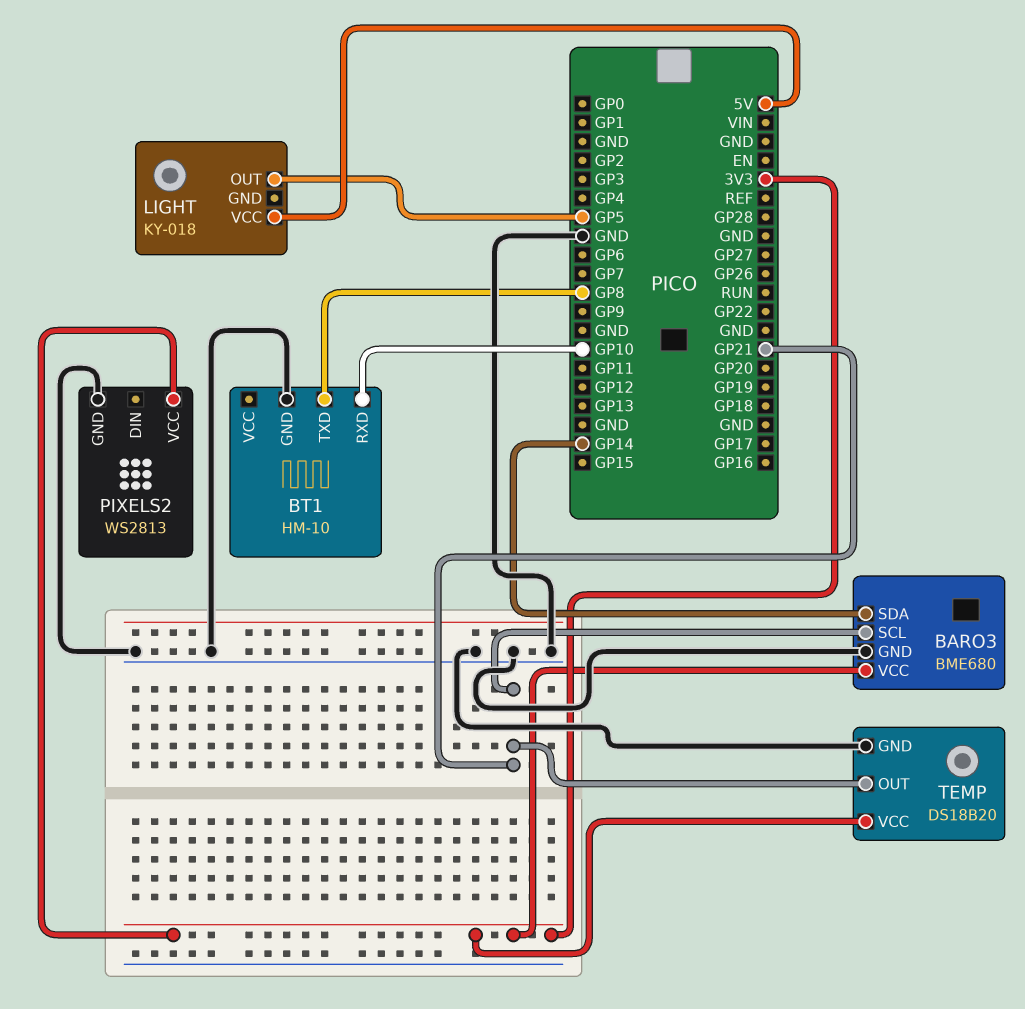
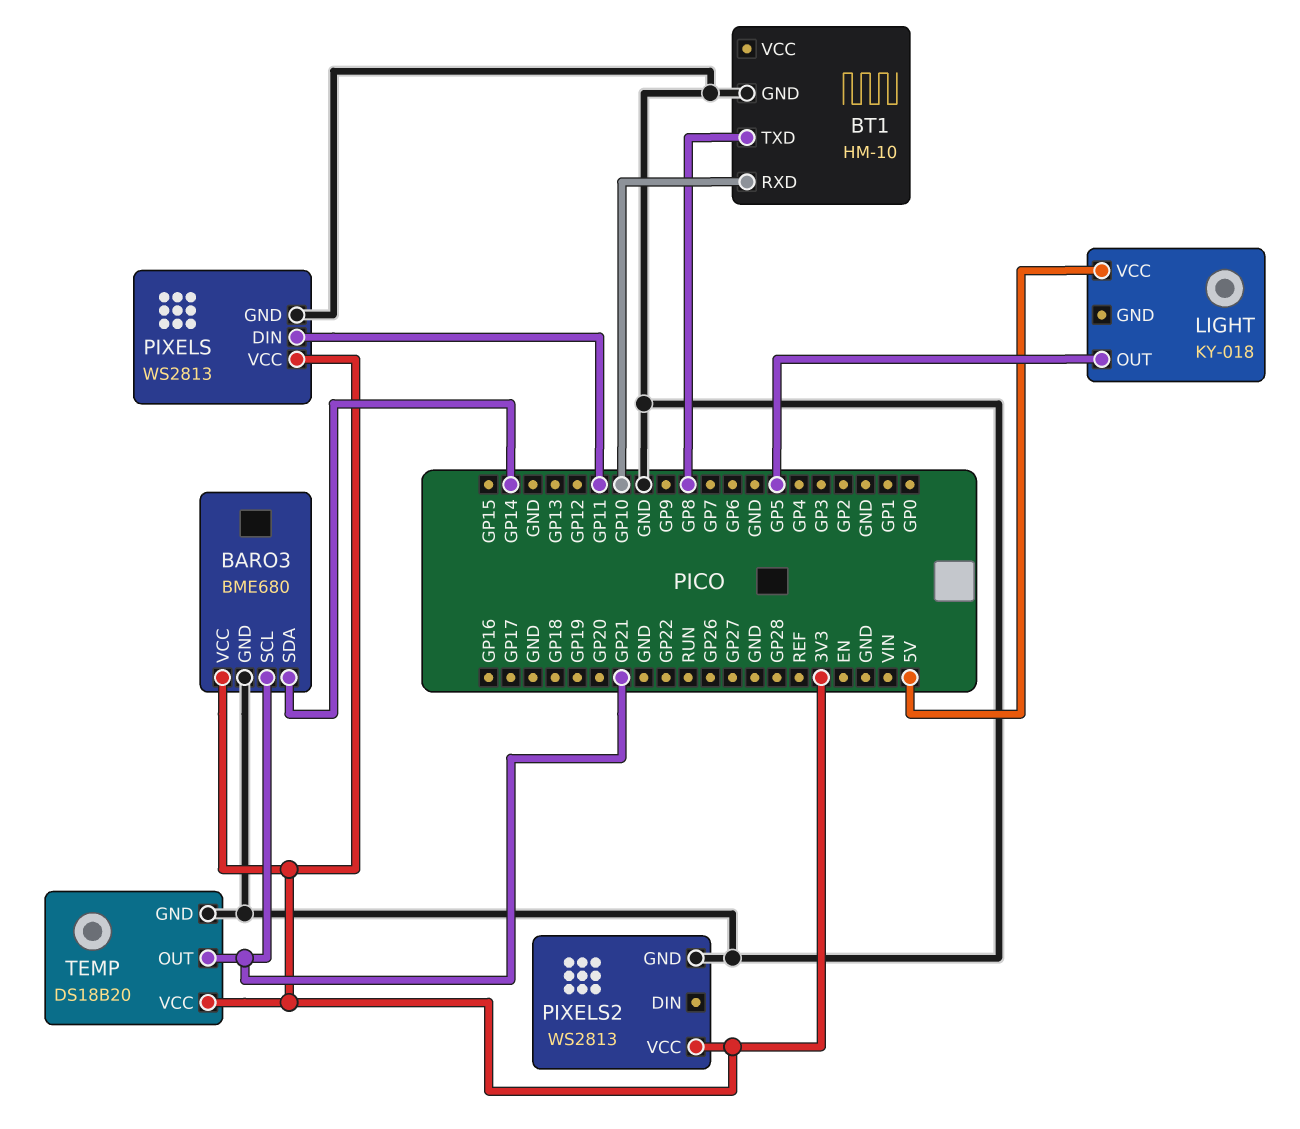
PIXELS: none -> WS2813
PIXELS pin DIN: none -> GP11
PIXELS pin GND: none -> GND
PIXELS pin VCC: none -> 3V3

